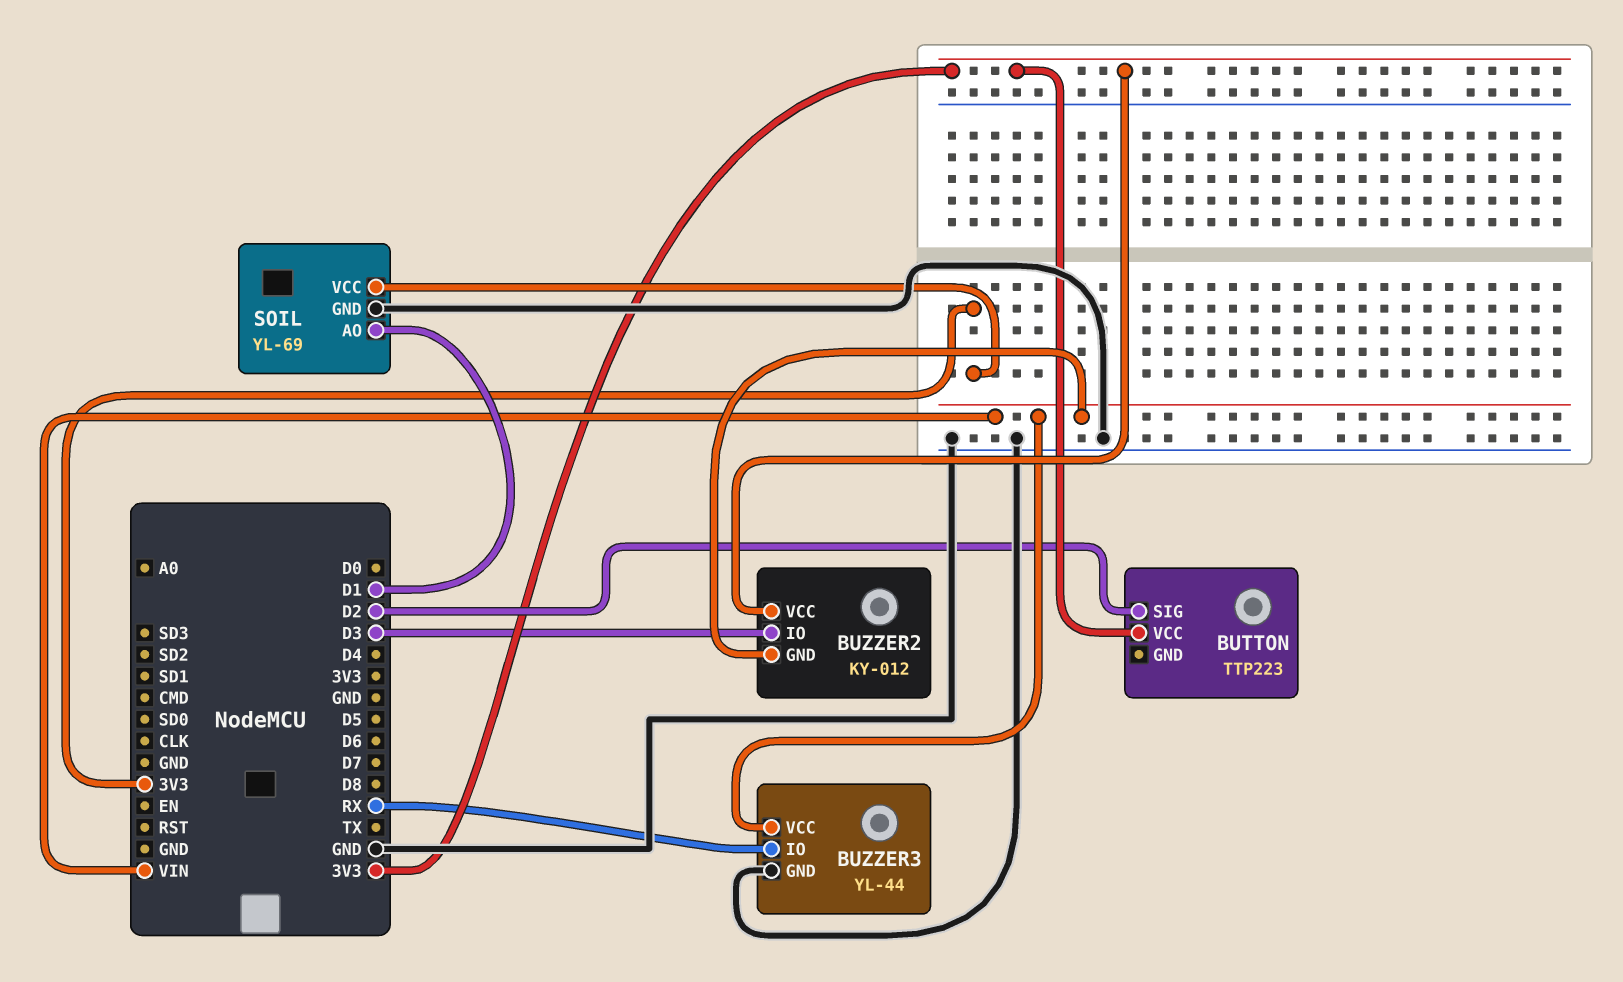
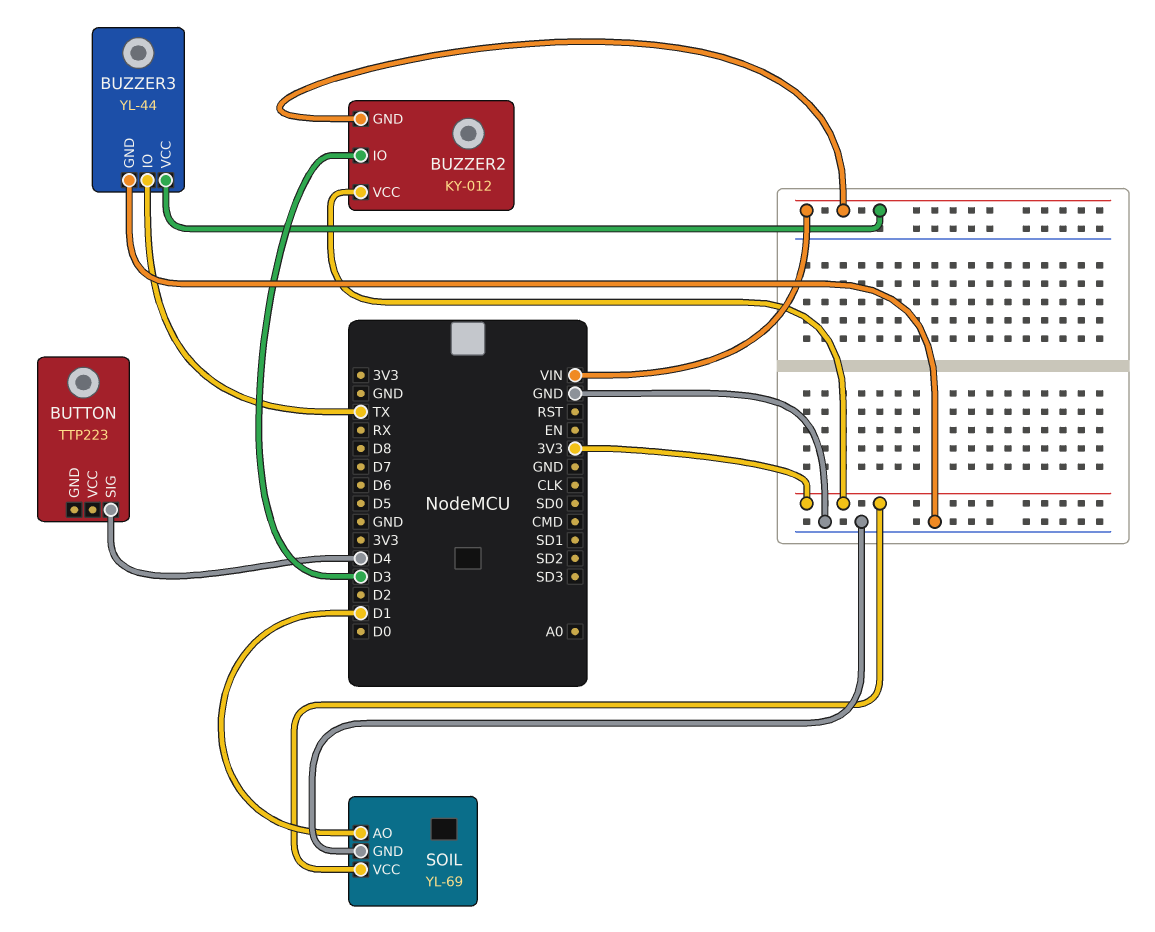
BUTTON pin SIG: D2 -> D4
BUTTON pin VCC: 3V3 -> none
BUZZER3 pin IO: RX -> TX

